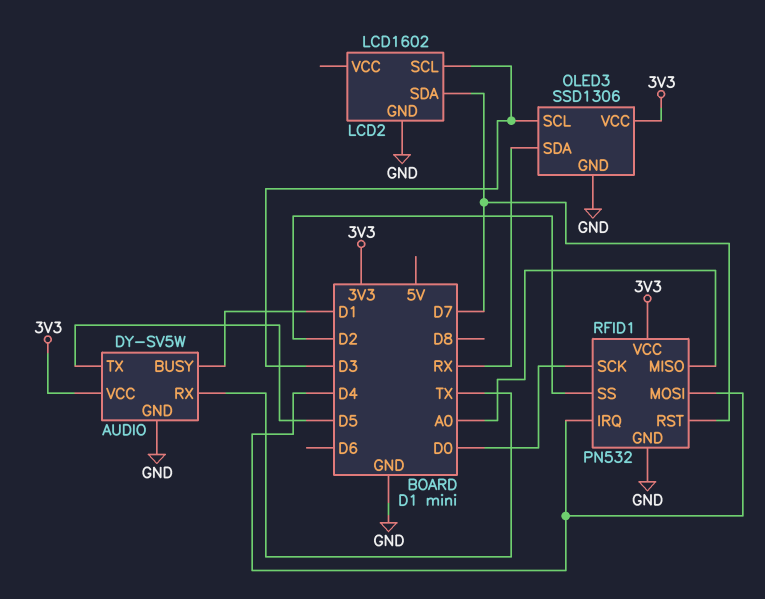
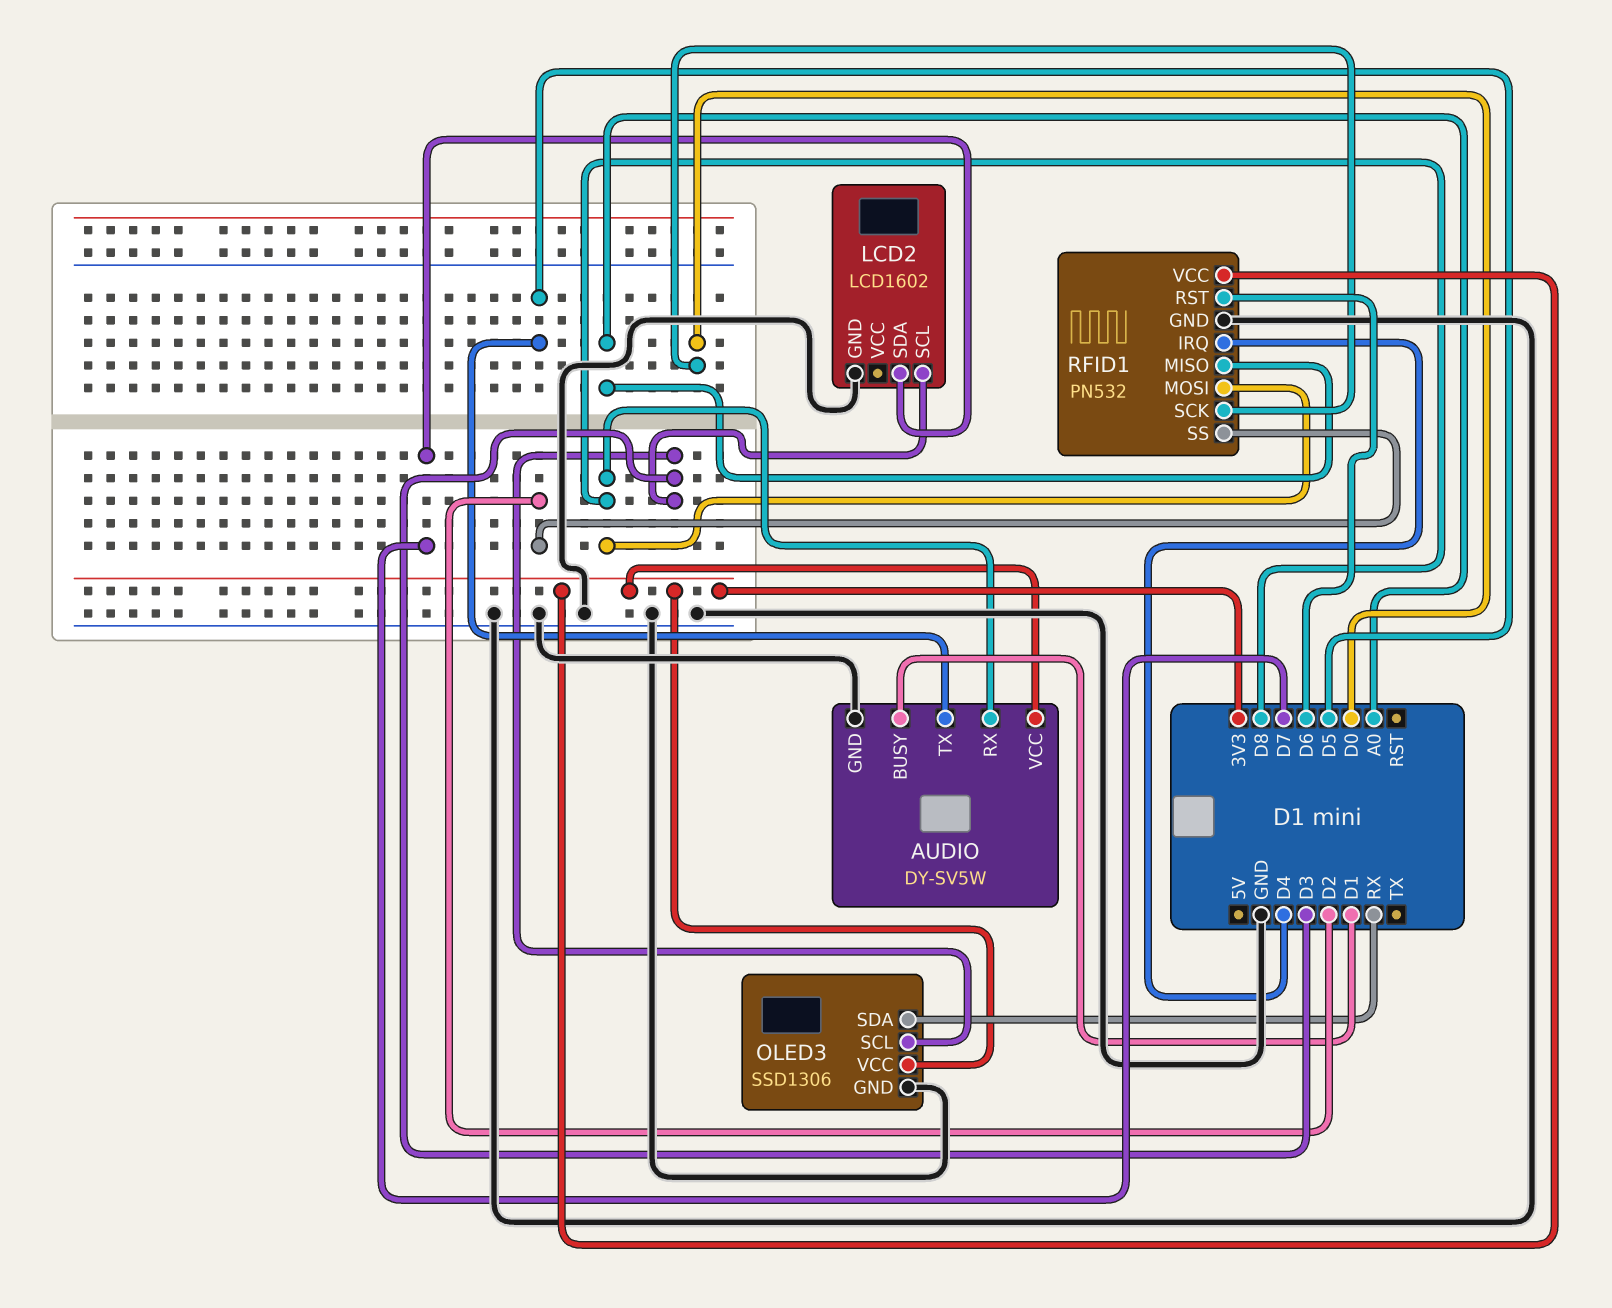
AUDIO pin RX: TX -> D8
RFID1 pin MOSI: D4 -> D8
RFID1 pin RST: D7 -> D6

